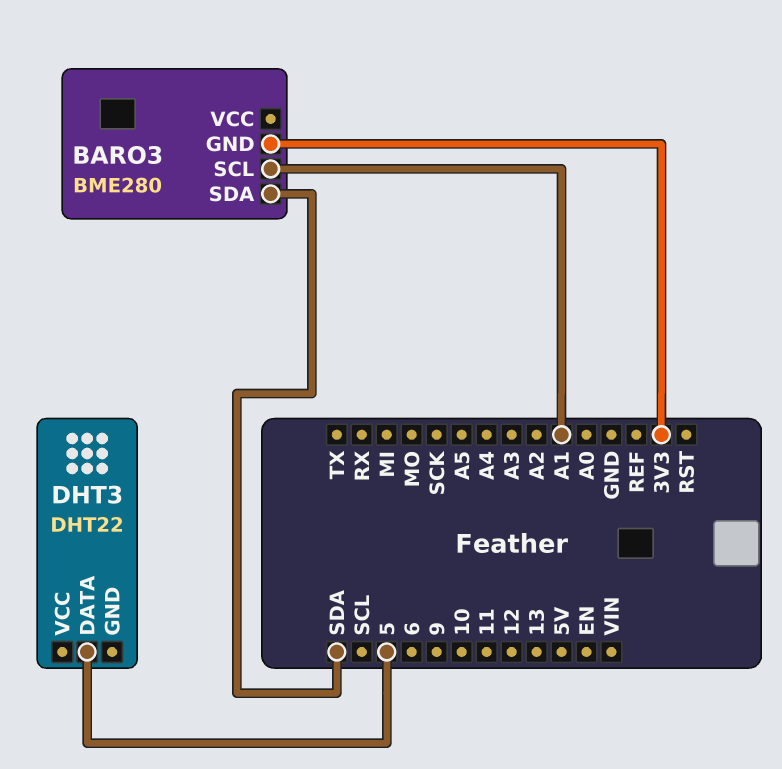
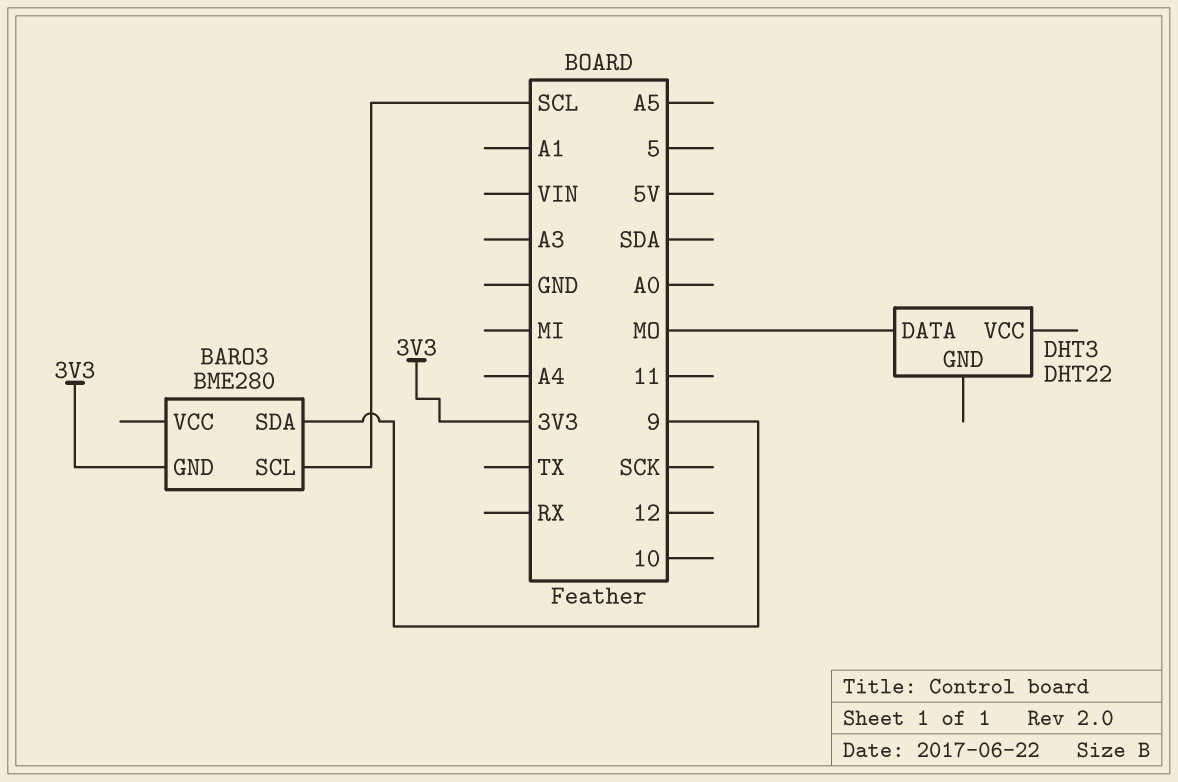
BARO3 pin SCL: A1 -> SCL
BARO3 pin SDA: SDA -> 9
DHT3 pin DATA: 5 -> MO

